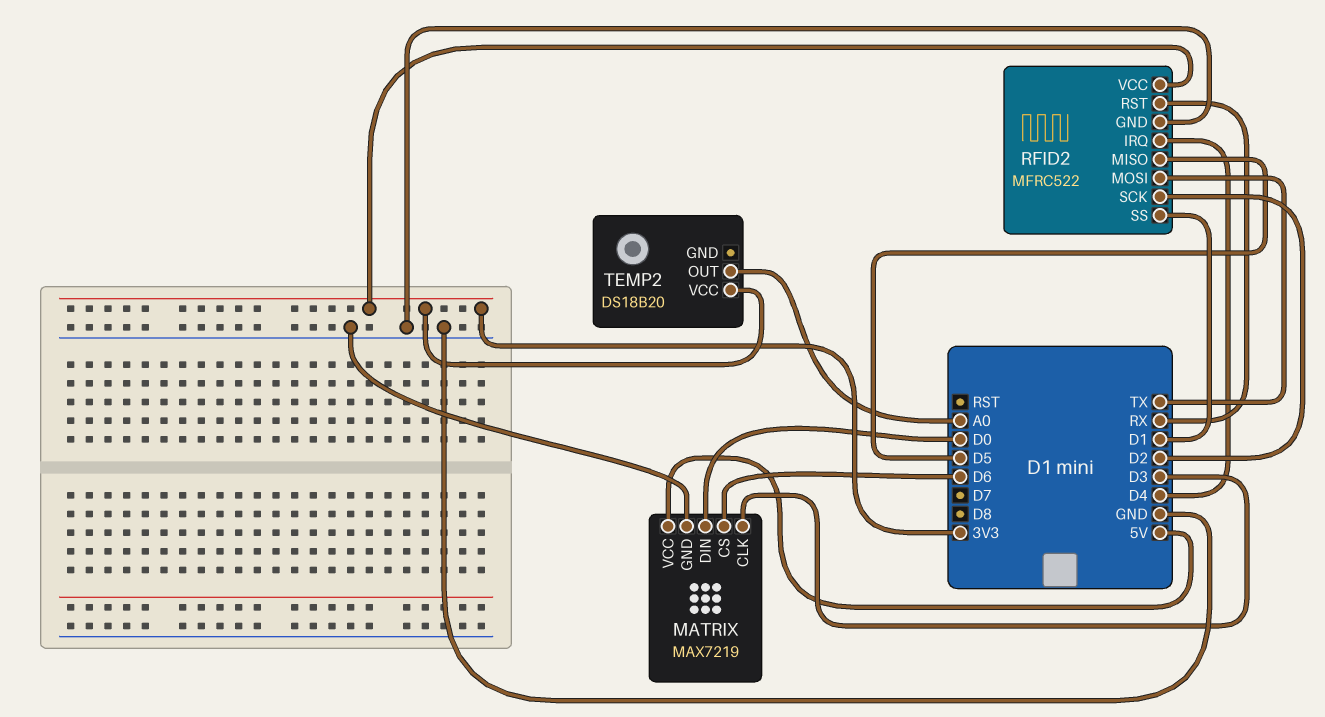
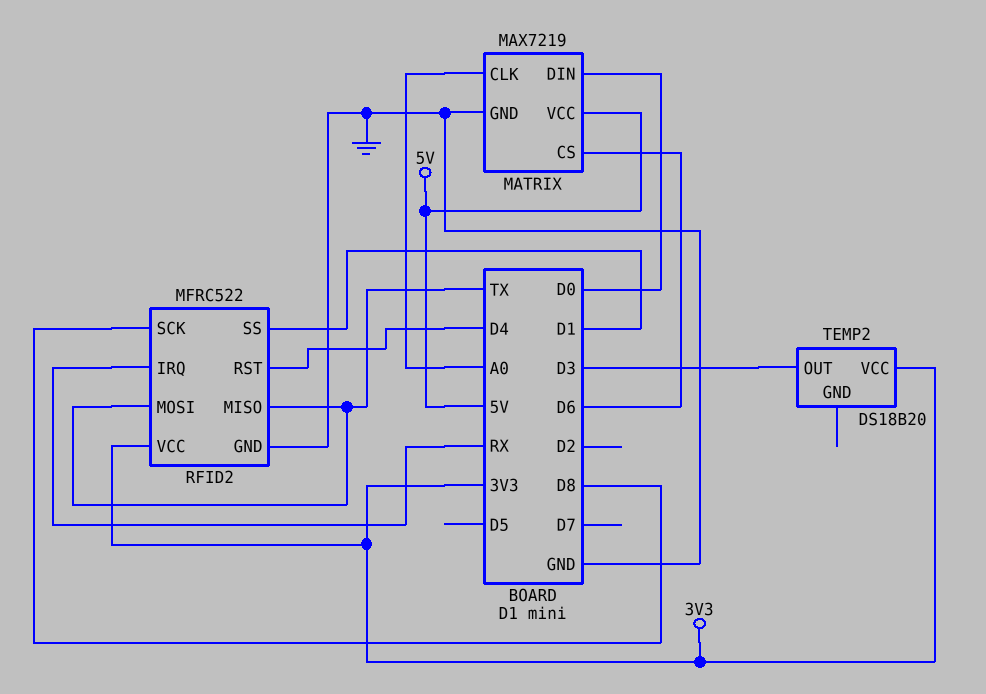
MATRIX pin CLK: D3 -> A0
RFID2 pin IRQ: D4 -> RX
RFID2 pin MISO: D5 -> TX
RFID2 pin RST: RX -> D4
RFID2 pin SCK: D2 -> D8
TEMP2 pin OUT: A0 -> D3

